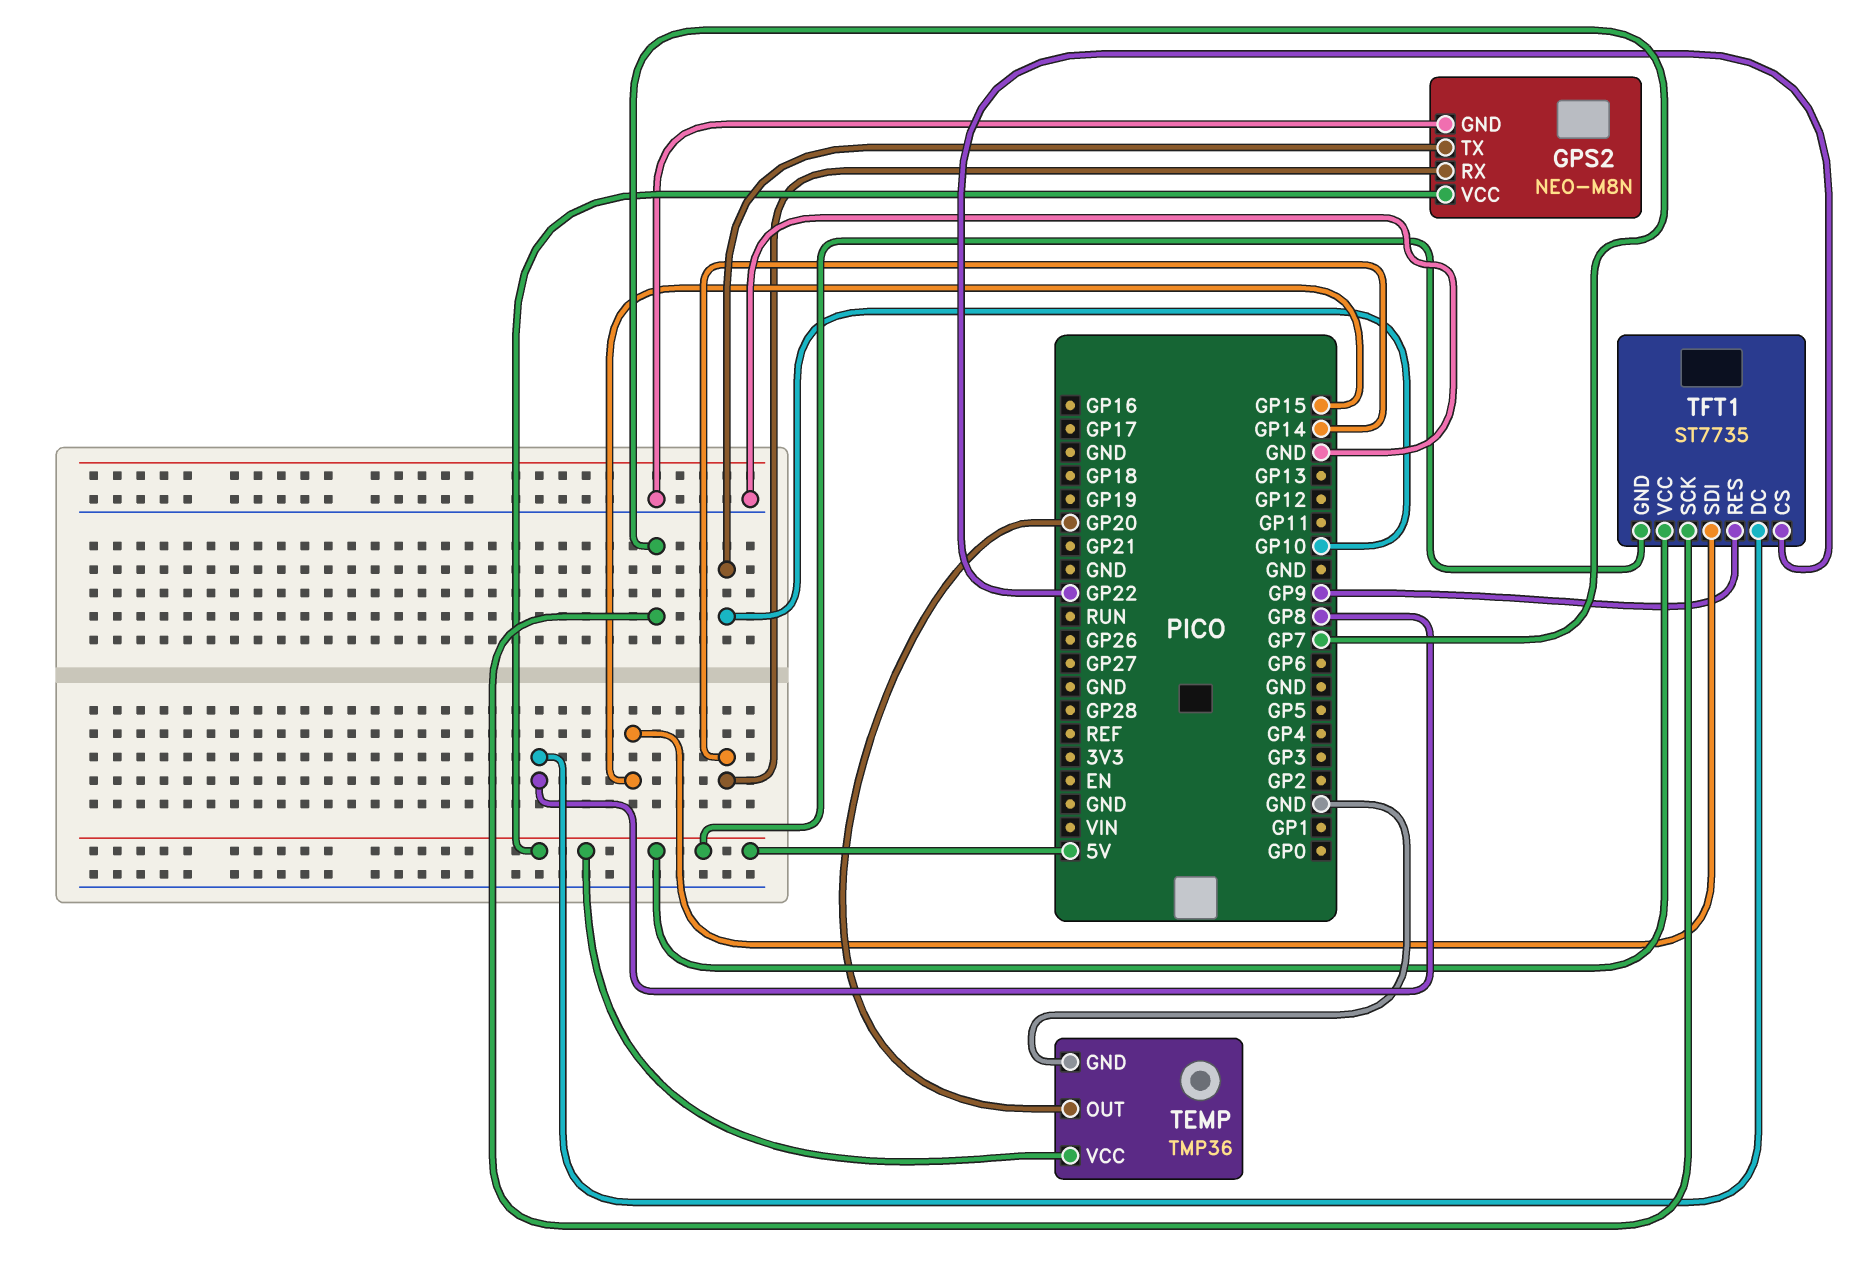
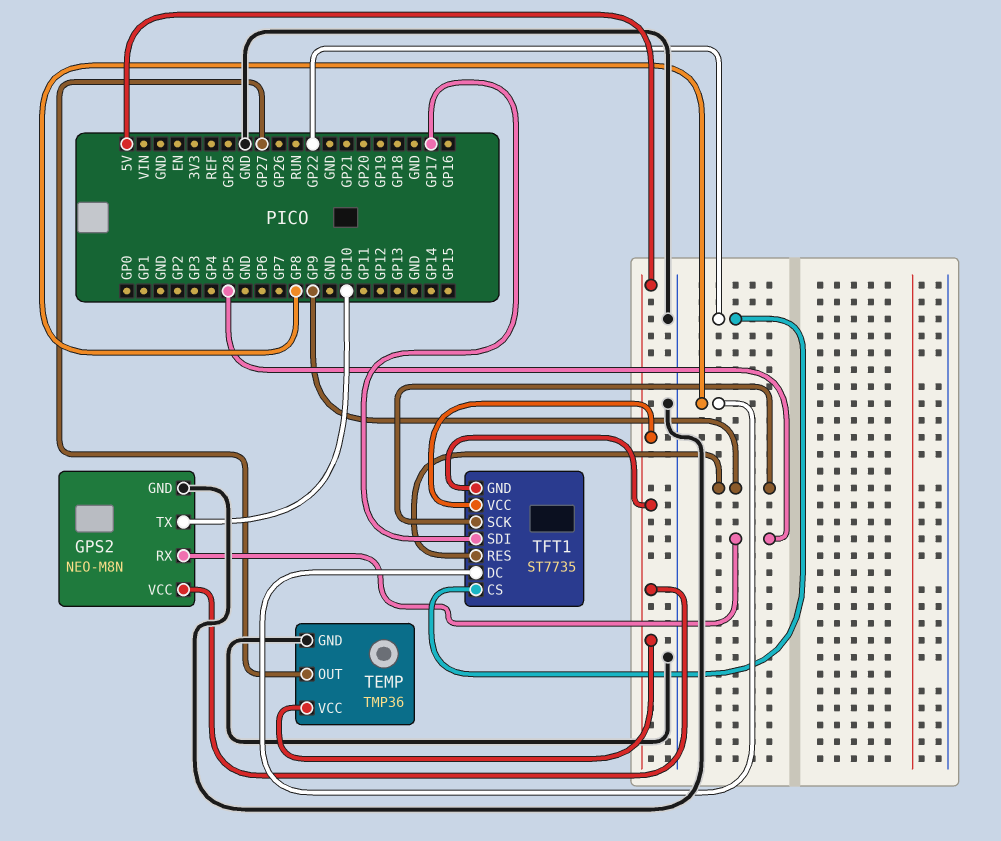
GPS2 pin RX: GP14 -> GP5
TEMP pin OUT: GP20 -> GP27
TFT1 pin SCK: GP7 -> GP9
TFT1 pin SDI: GP15 -> GP17

